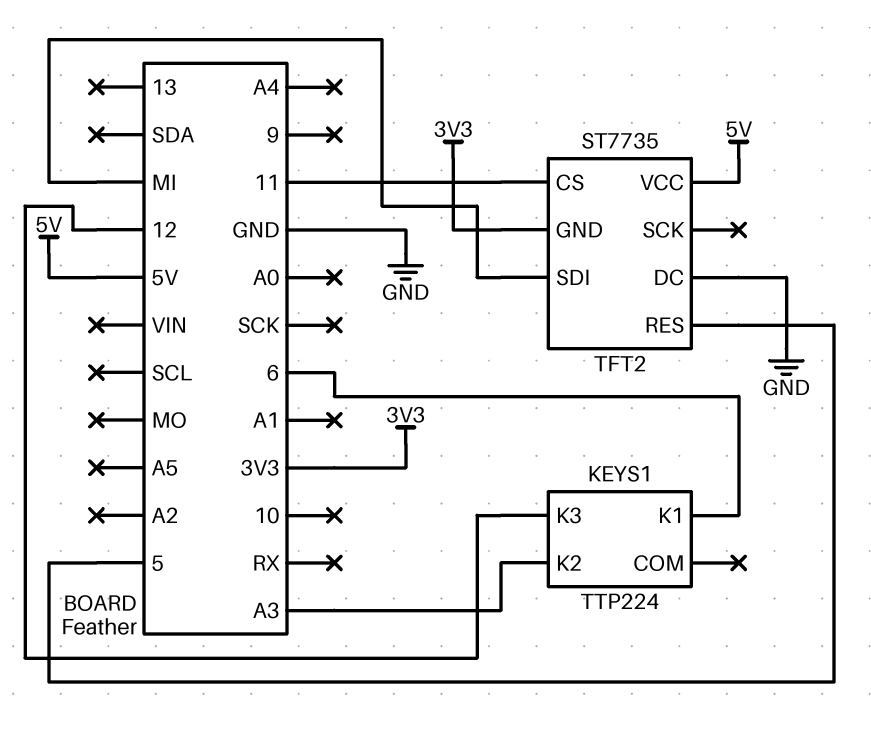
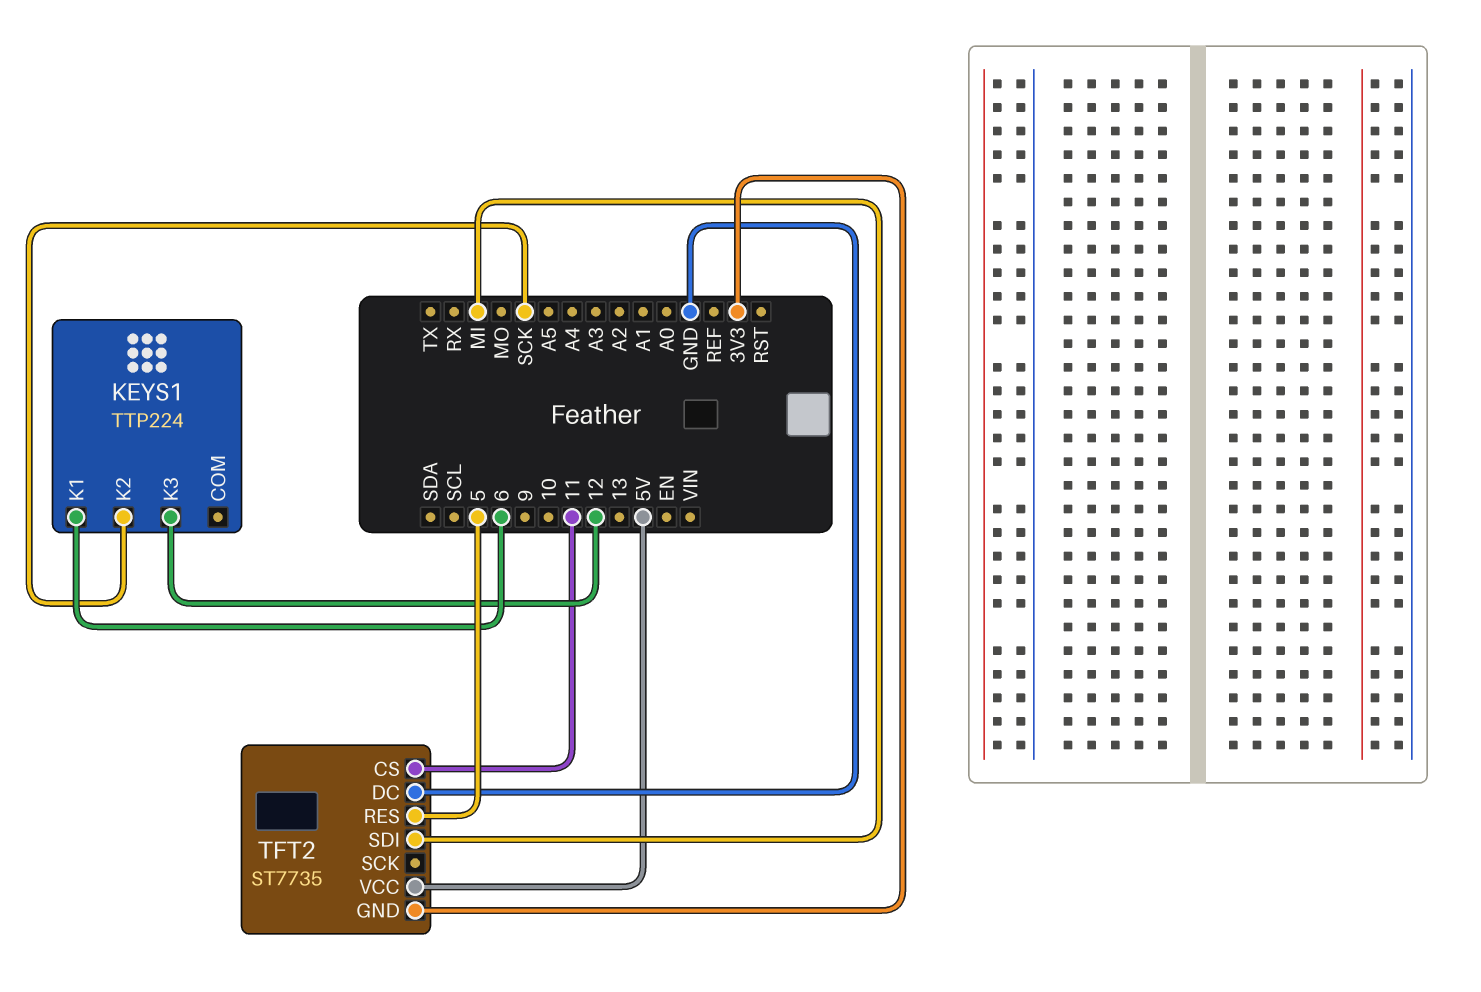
KEYS1 pin K2: A3 -> SCK

